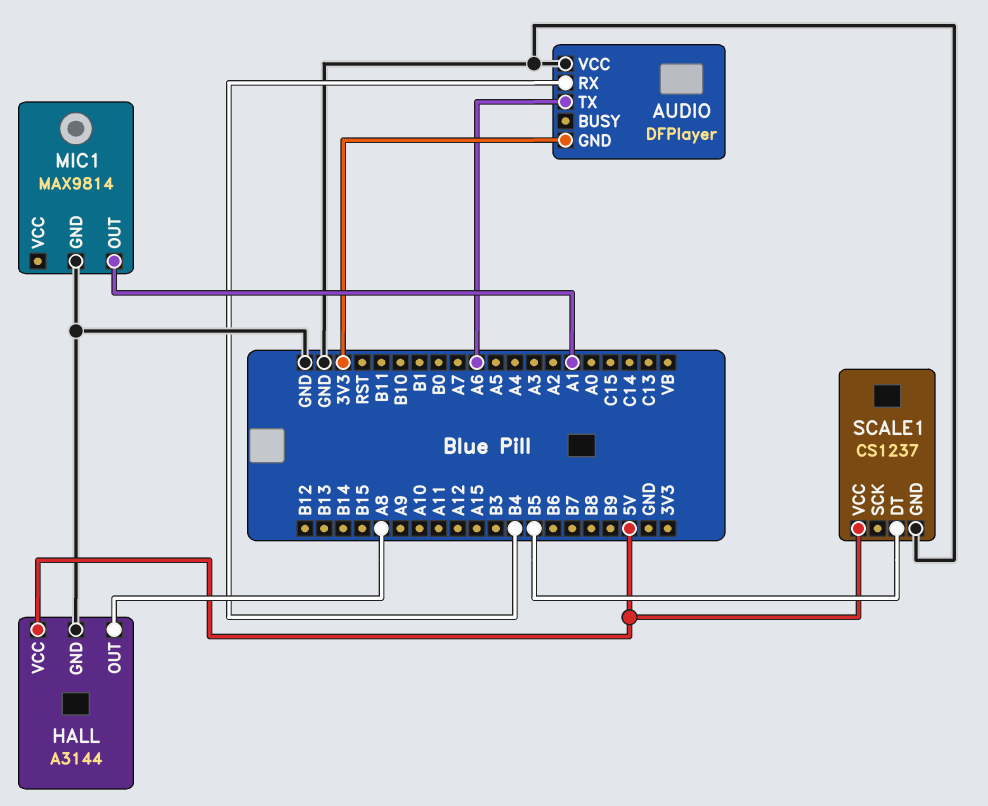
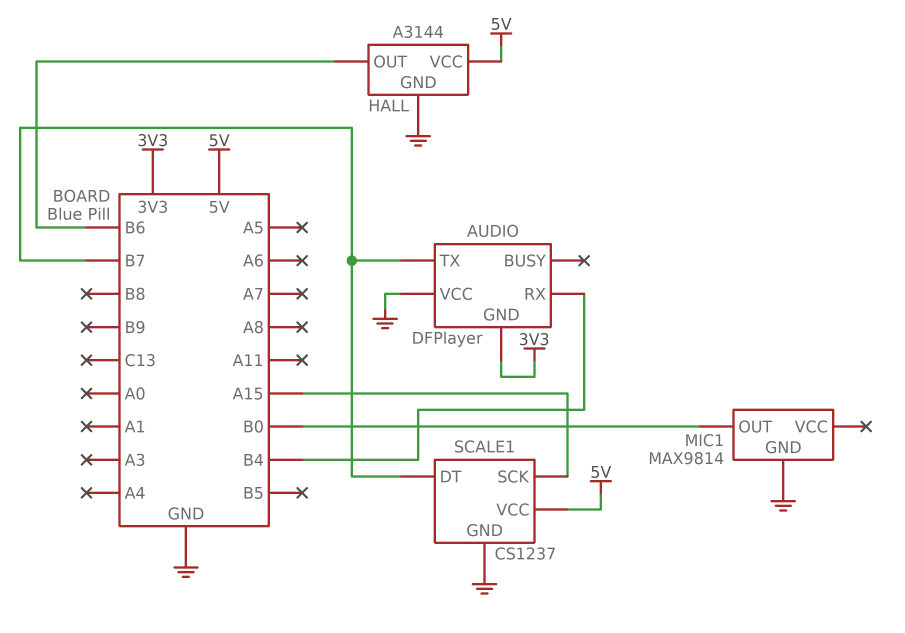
AUDIO pin TX: A6 -> B7
HALL pin OUT: A8 -> B6
MIC1 pin OUT: A1 -> B0
SCALE1 pin DT: B5 -> B7
SCALE1 pin SCK: none -> A15

